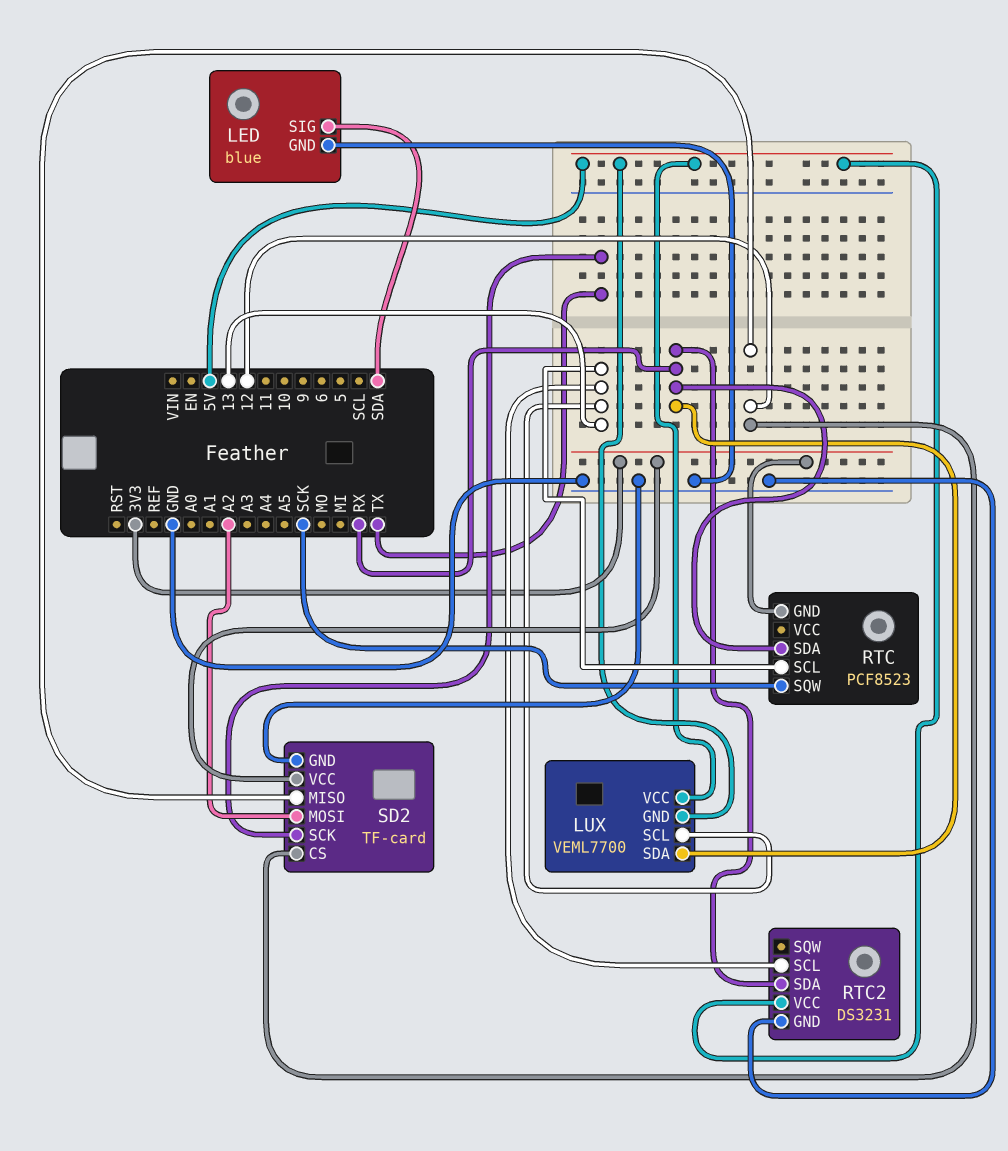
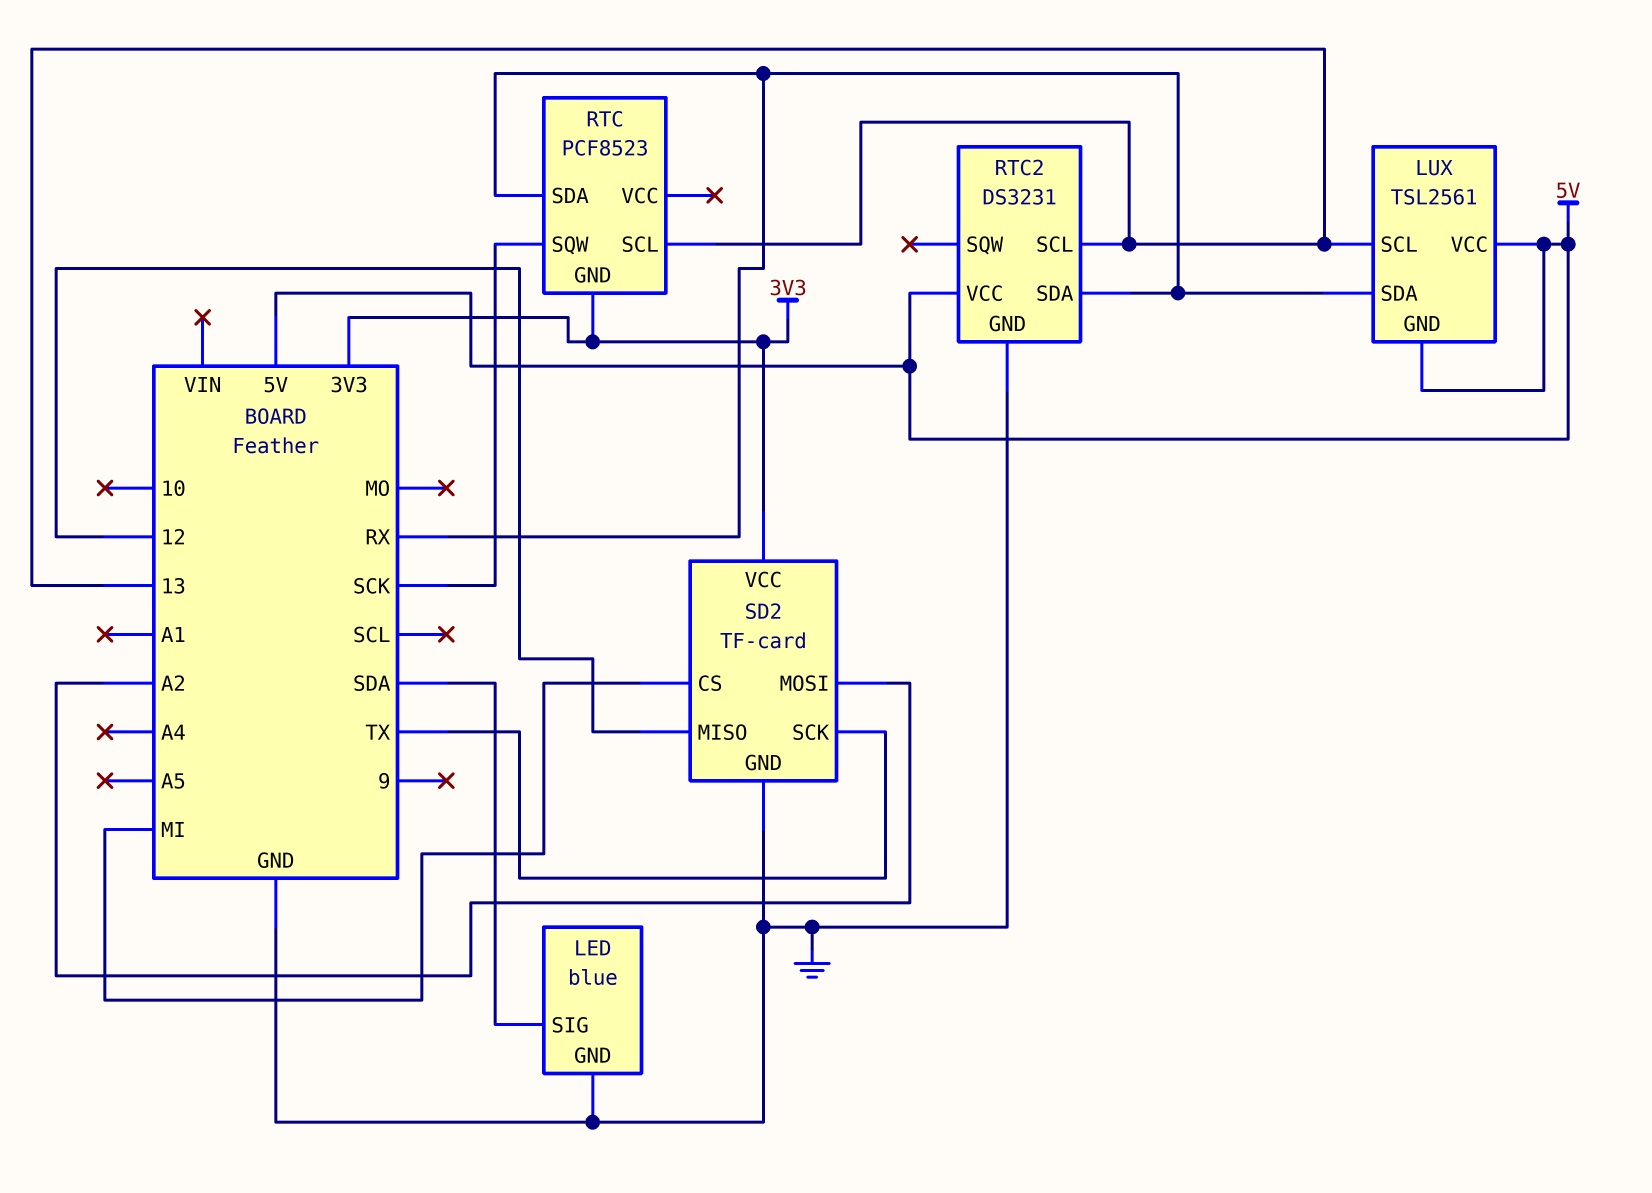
LUX: VEML7700 -> TSL2561
SD2 pin CS: 12 -> MI

